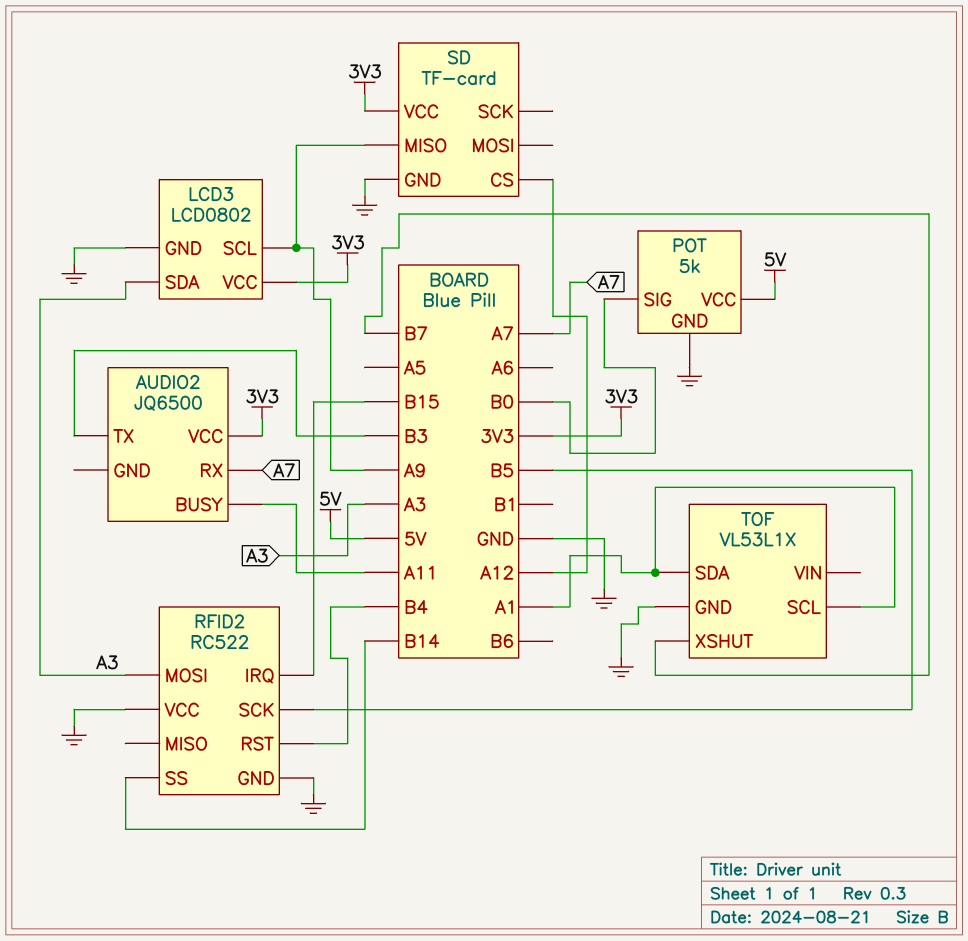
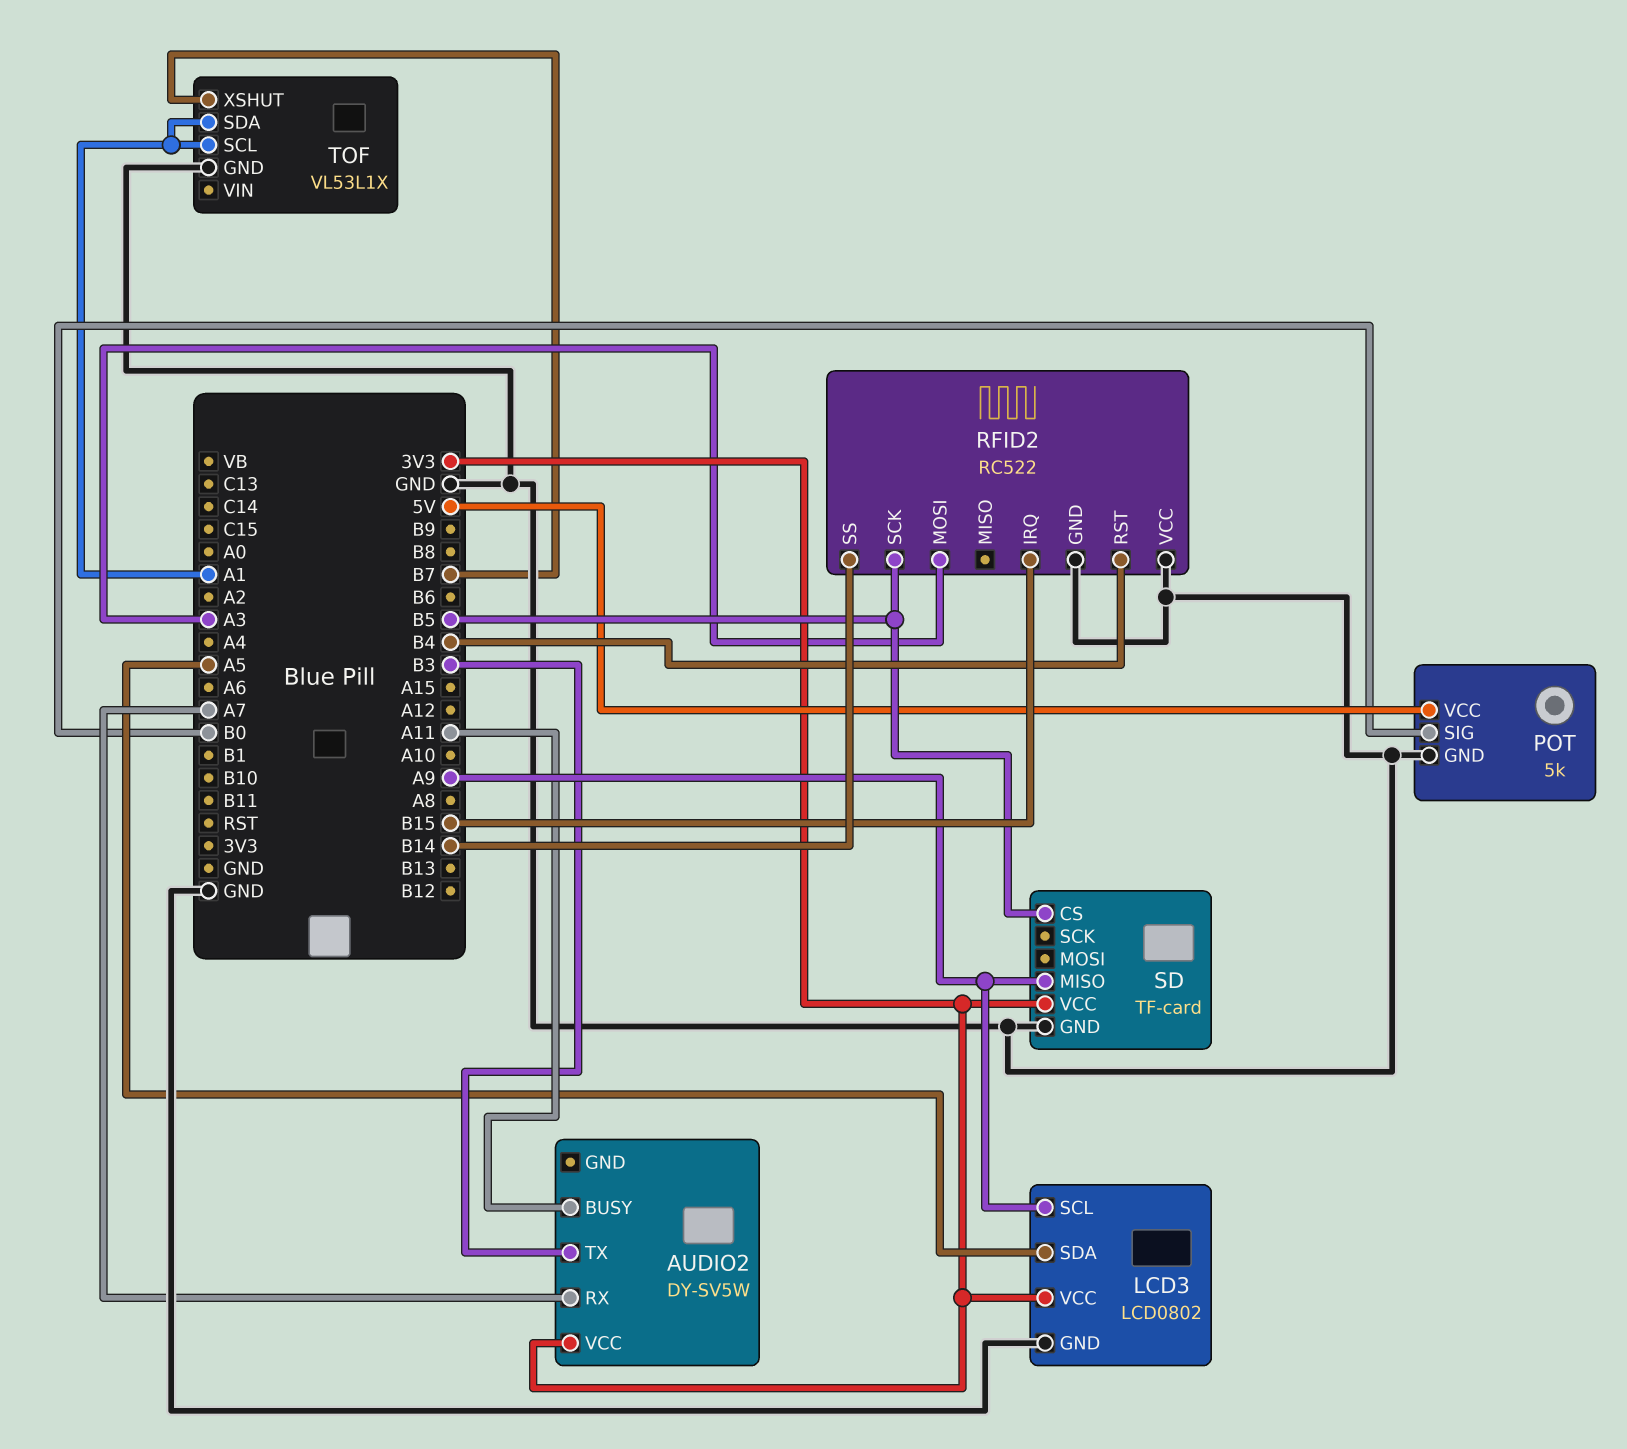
AUDIO2: JQ6500 -> DY-SV5W
LCD3 pin SDA: A3 -> A5
SD pin CS: A12 -> B5

